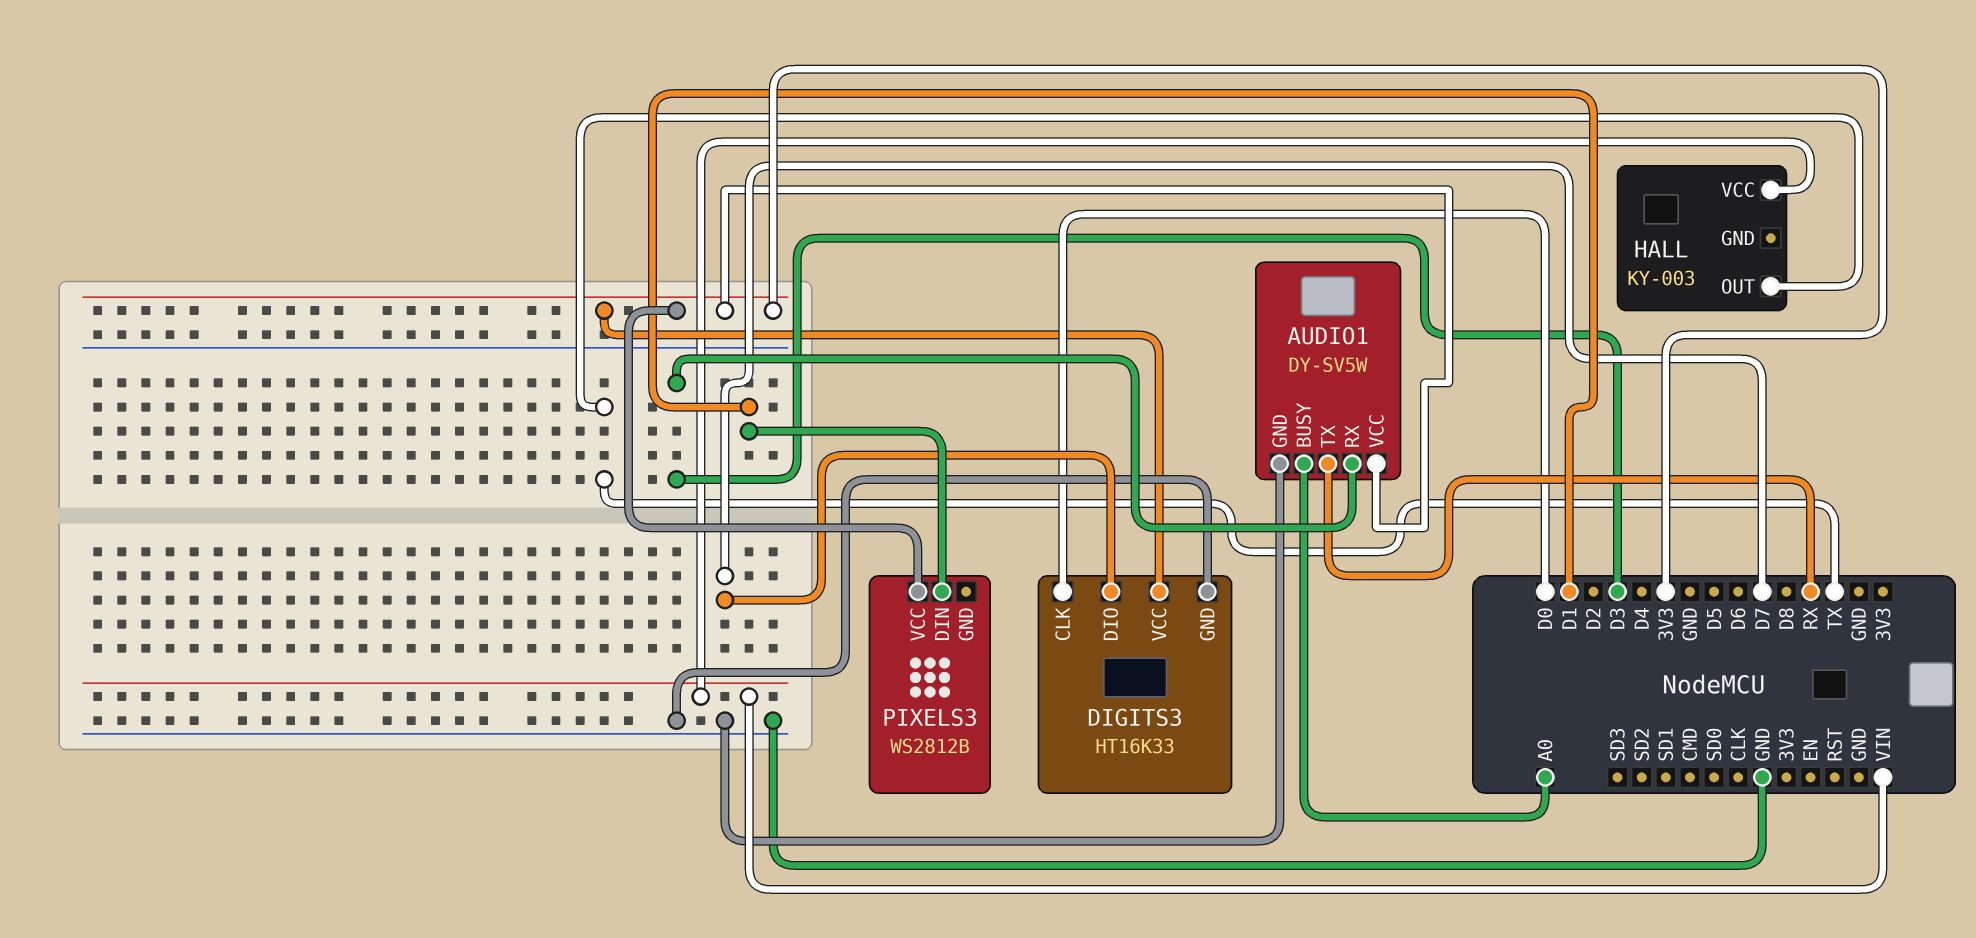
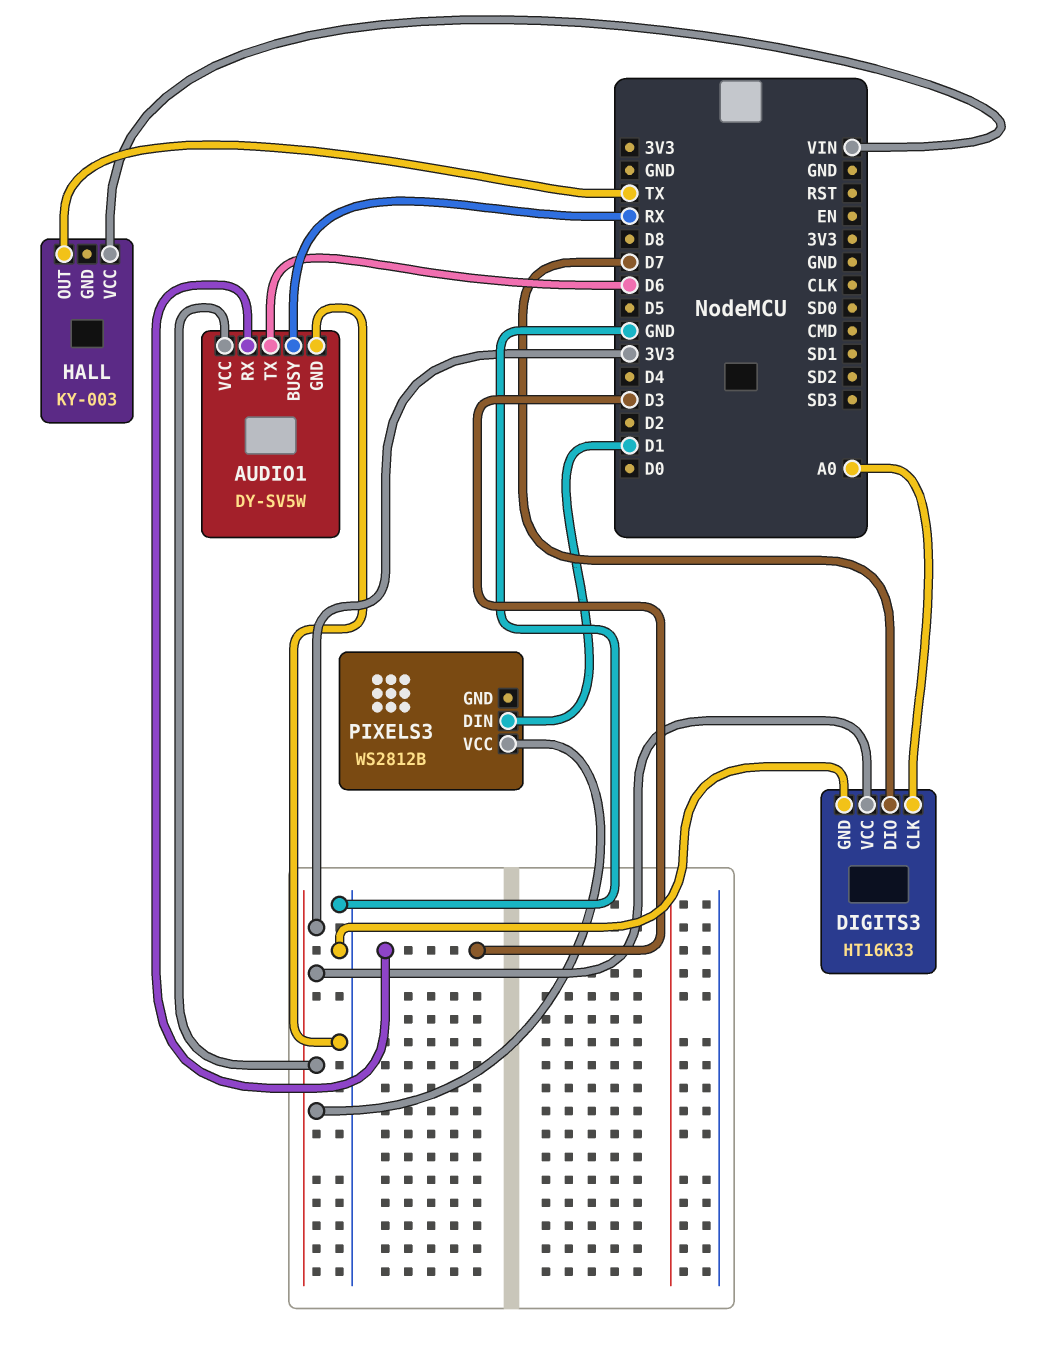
AUDIO1 pin BUSY: A0 -> RX
AUDIO1 pin TX: RX -> D6
DIGITS3 pin CLK: D0 -> A0

